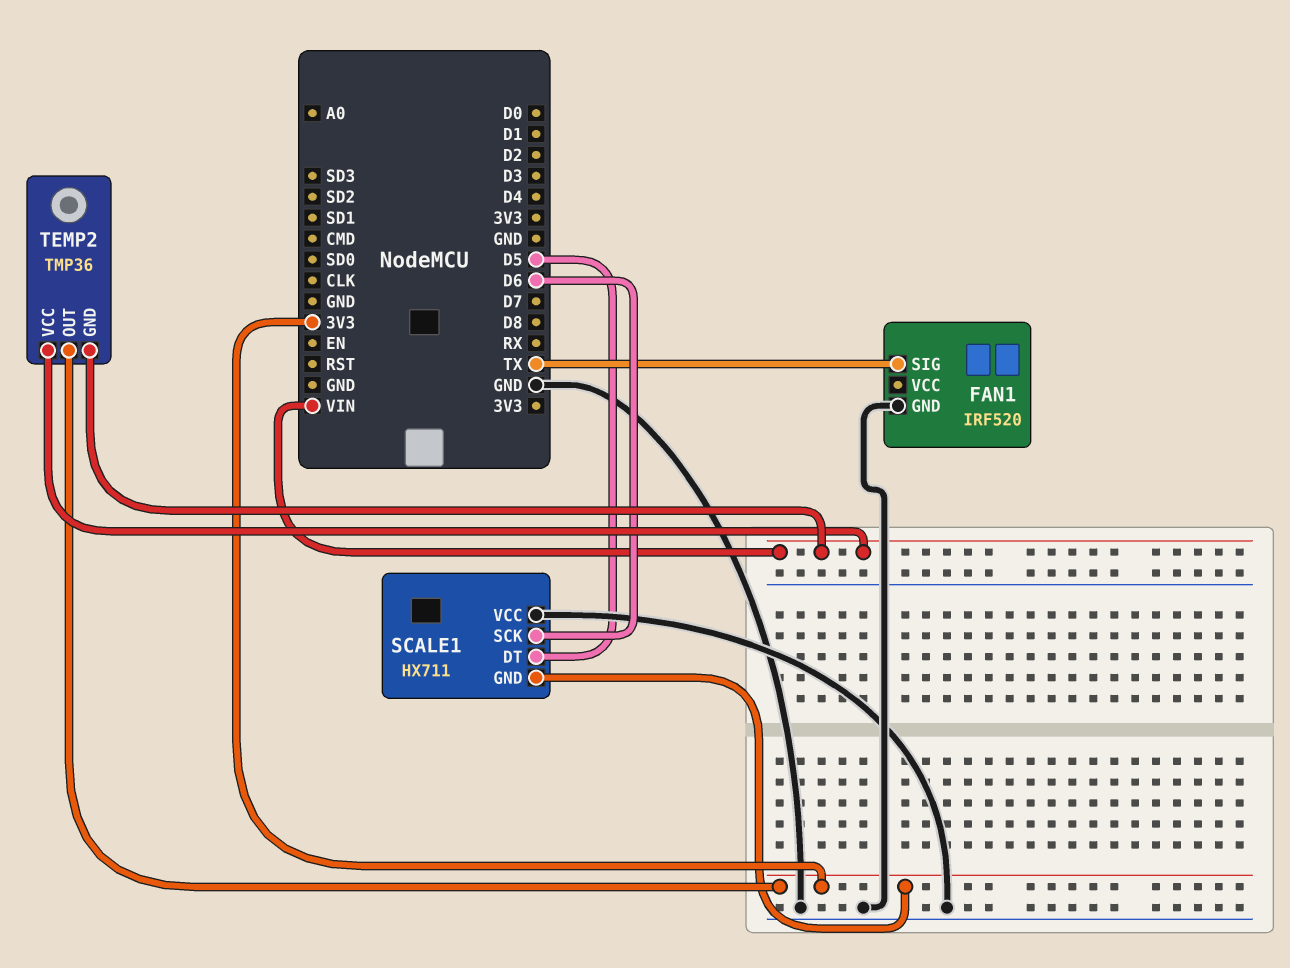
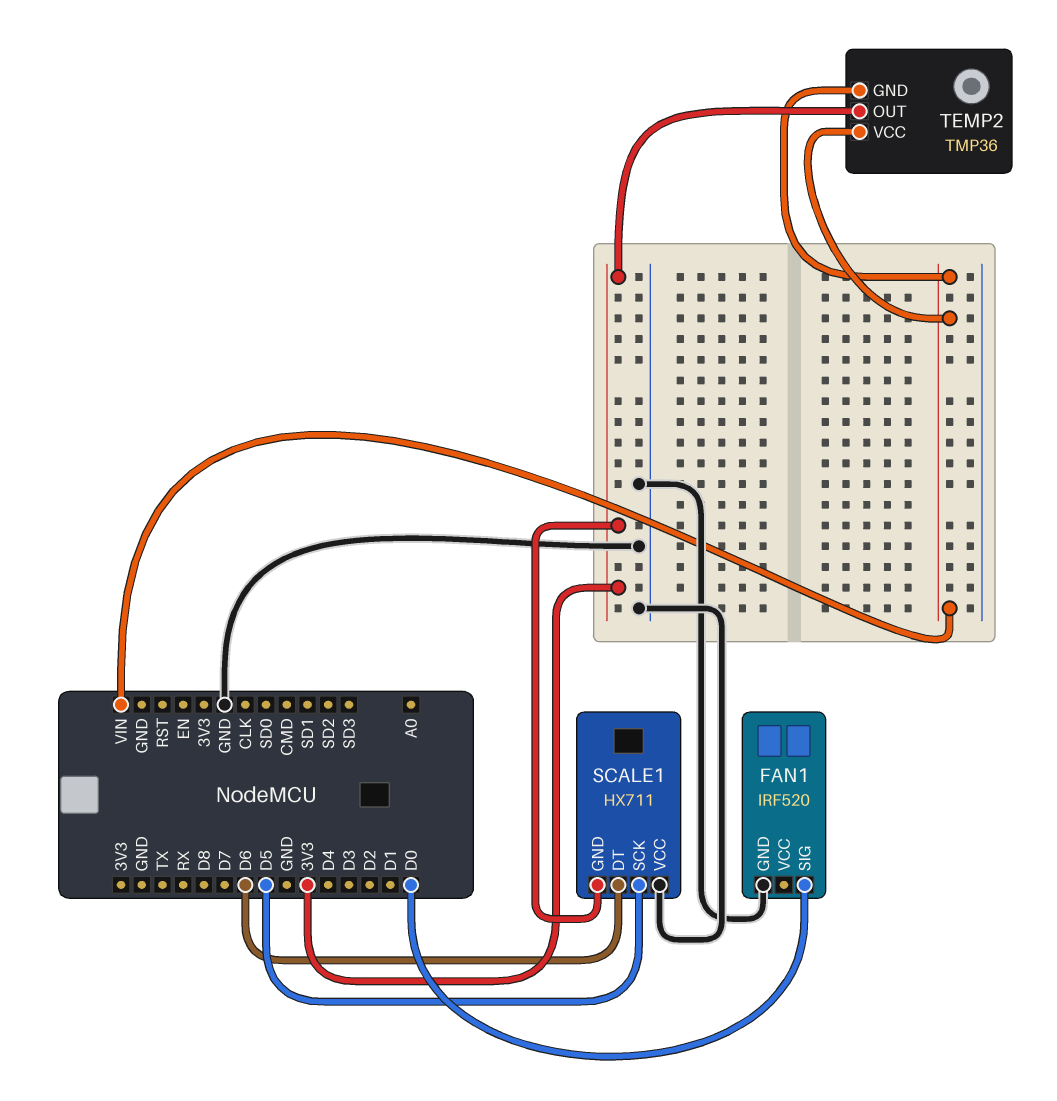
FAN1 pin SIG: TX -> D0
SCALE1 pin DT: D5 -> D6
SCALE1 pin SCK: D6 -> D5

